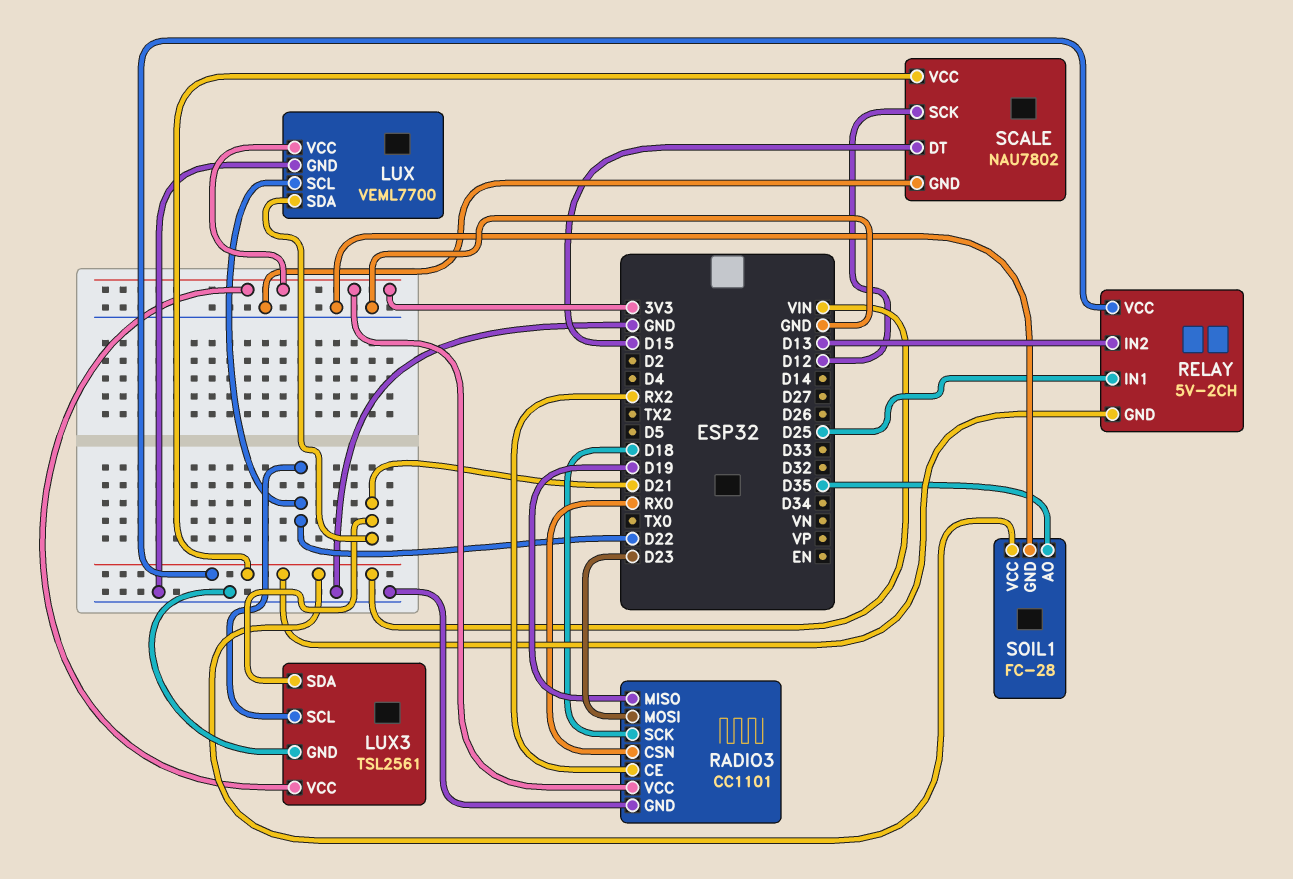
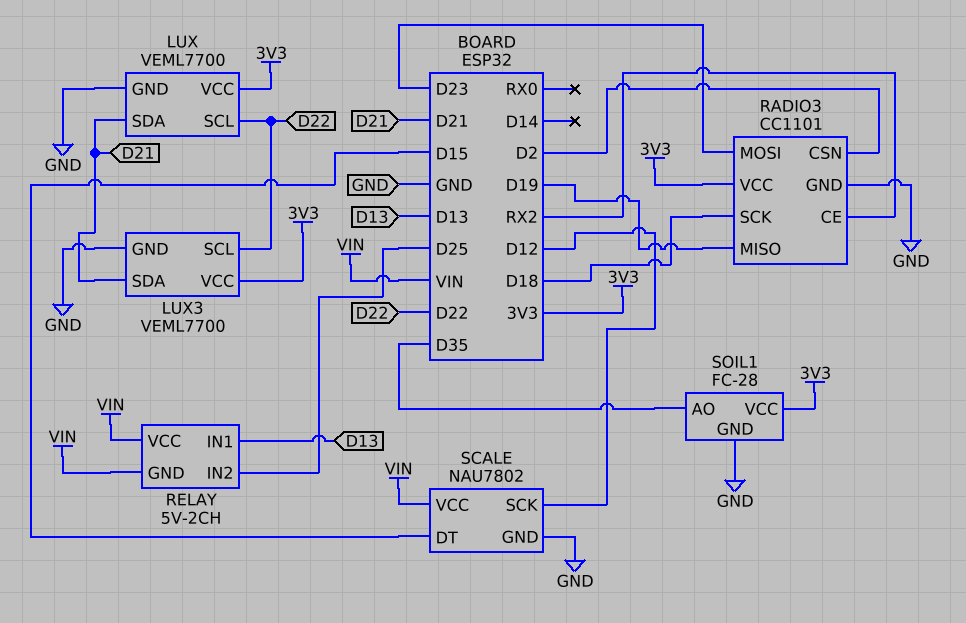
LUX3: TSL2561 -> VEML7700
RADIO3 pin CSN: RX0 -> D2
RELAY pin IN1: D25 -> D13
RELAY pin IN2: D13 -> D25
SOIL1 pin VCC: VIN -> 3V3

